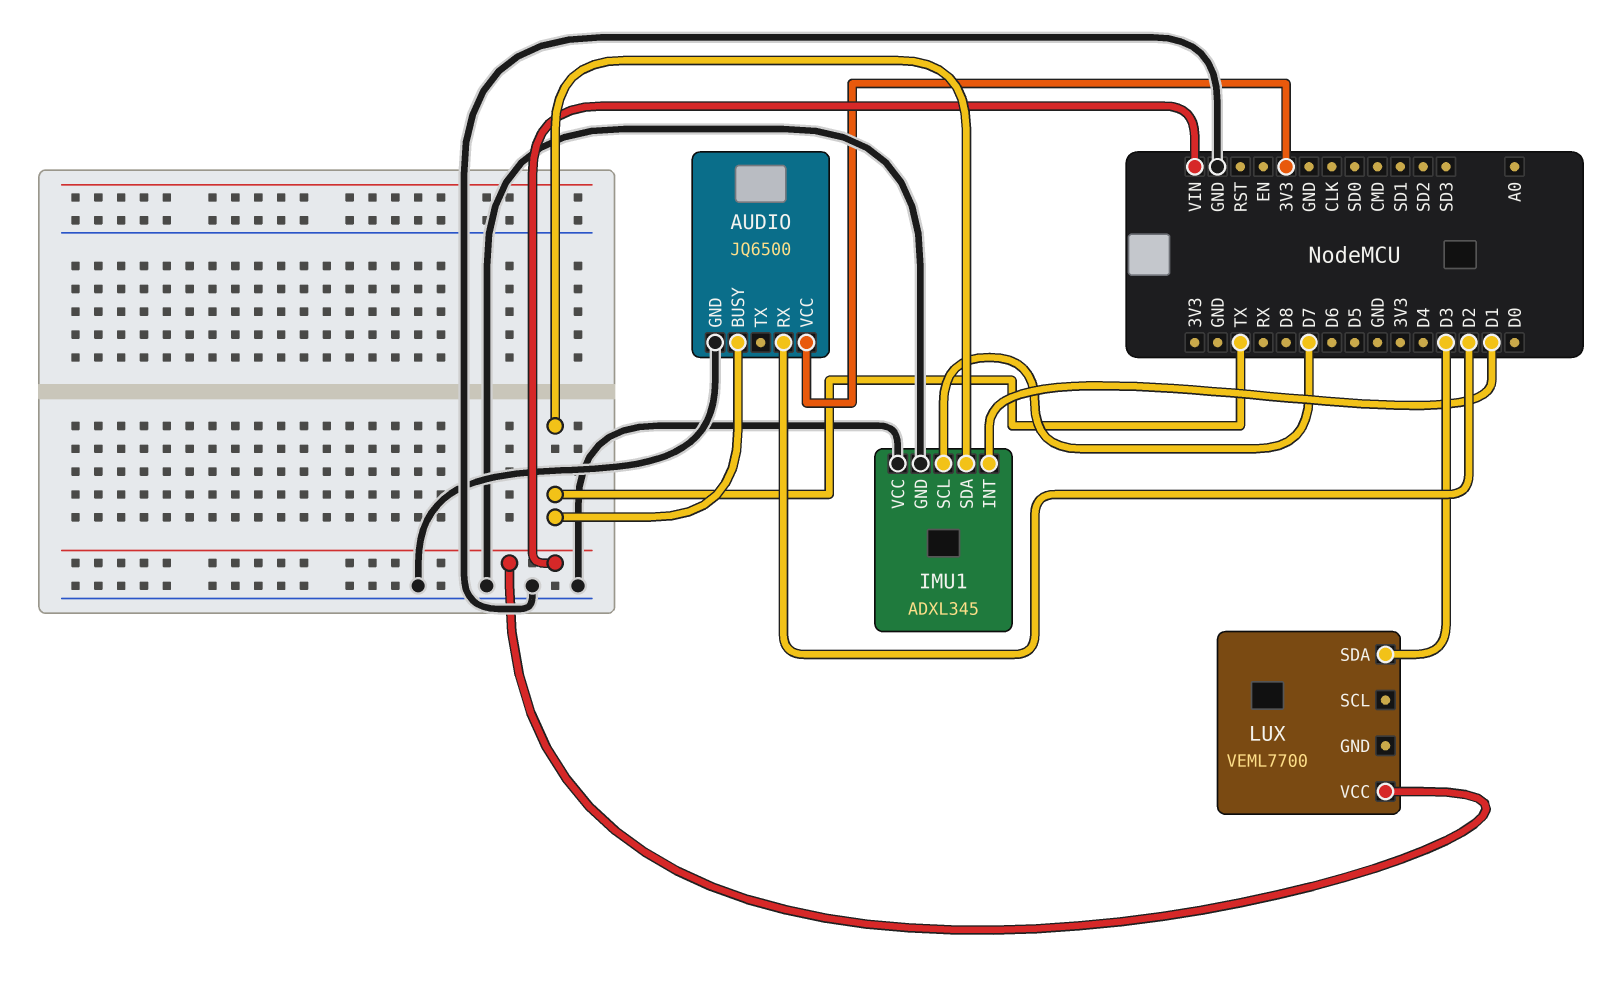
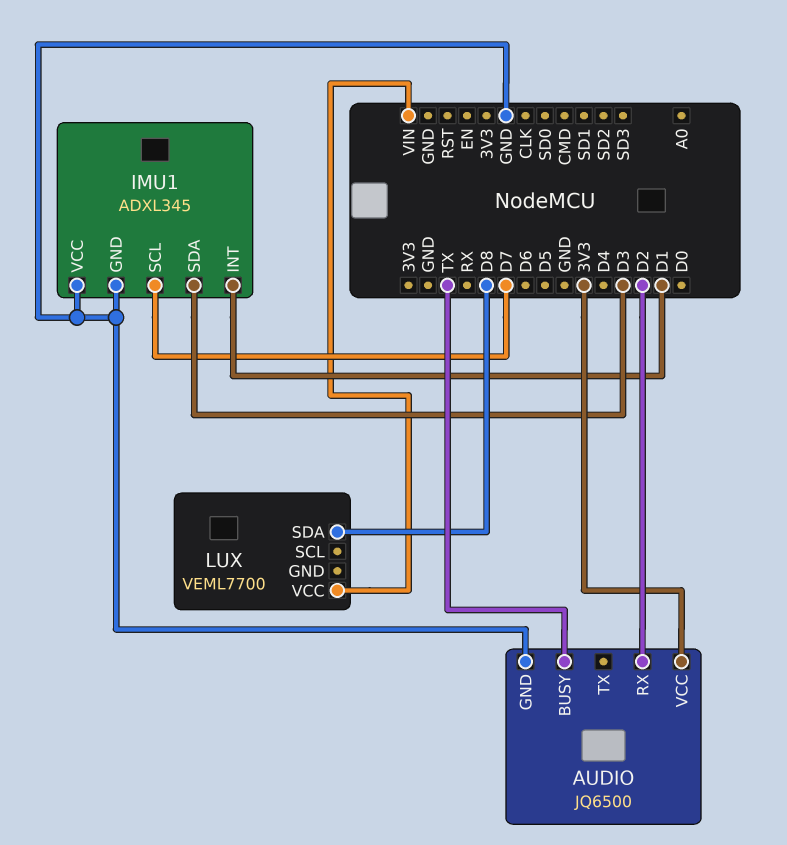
IMU1 pin SDA: TX -> D3
LUX pin SDA: D3 -> D8

